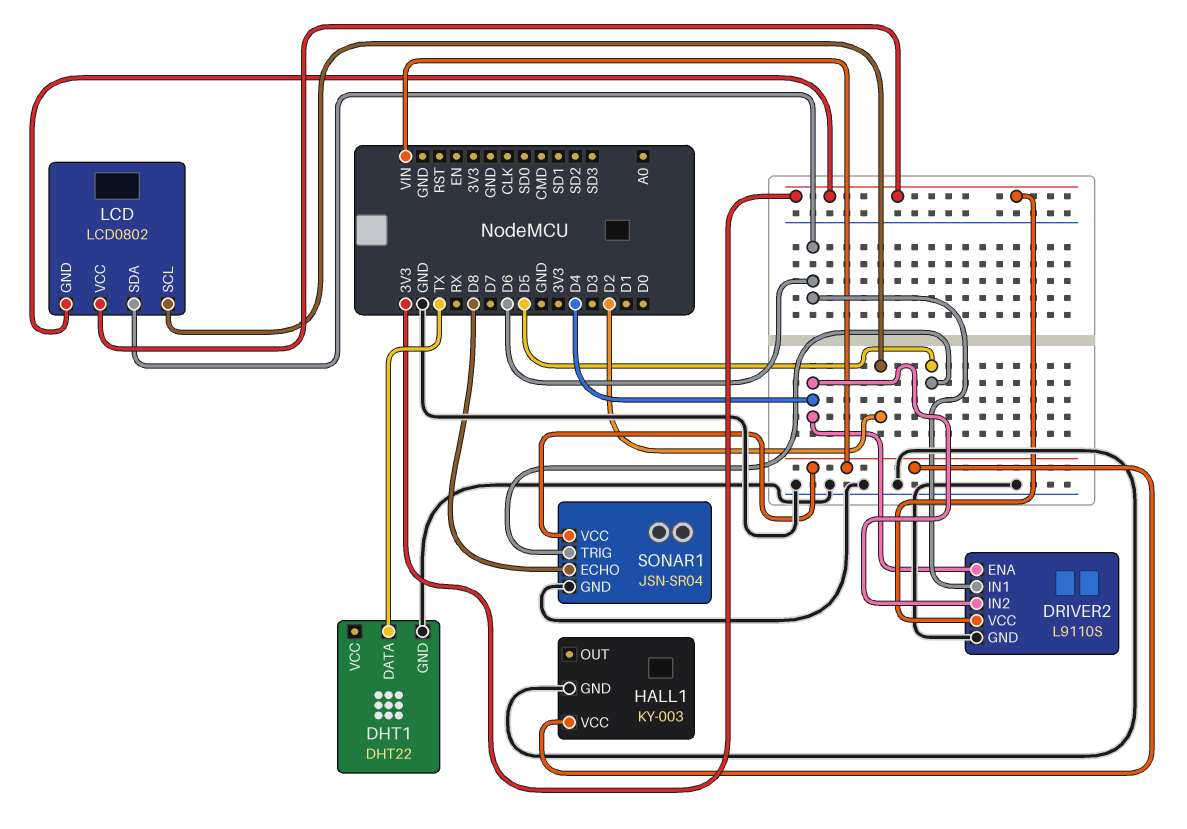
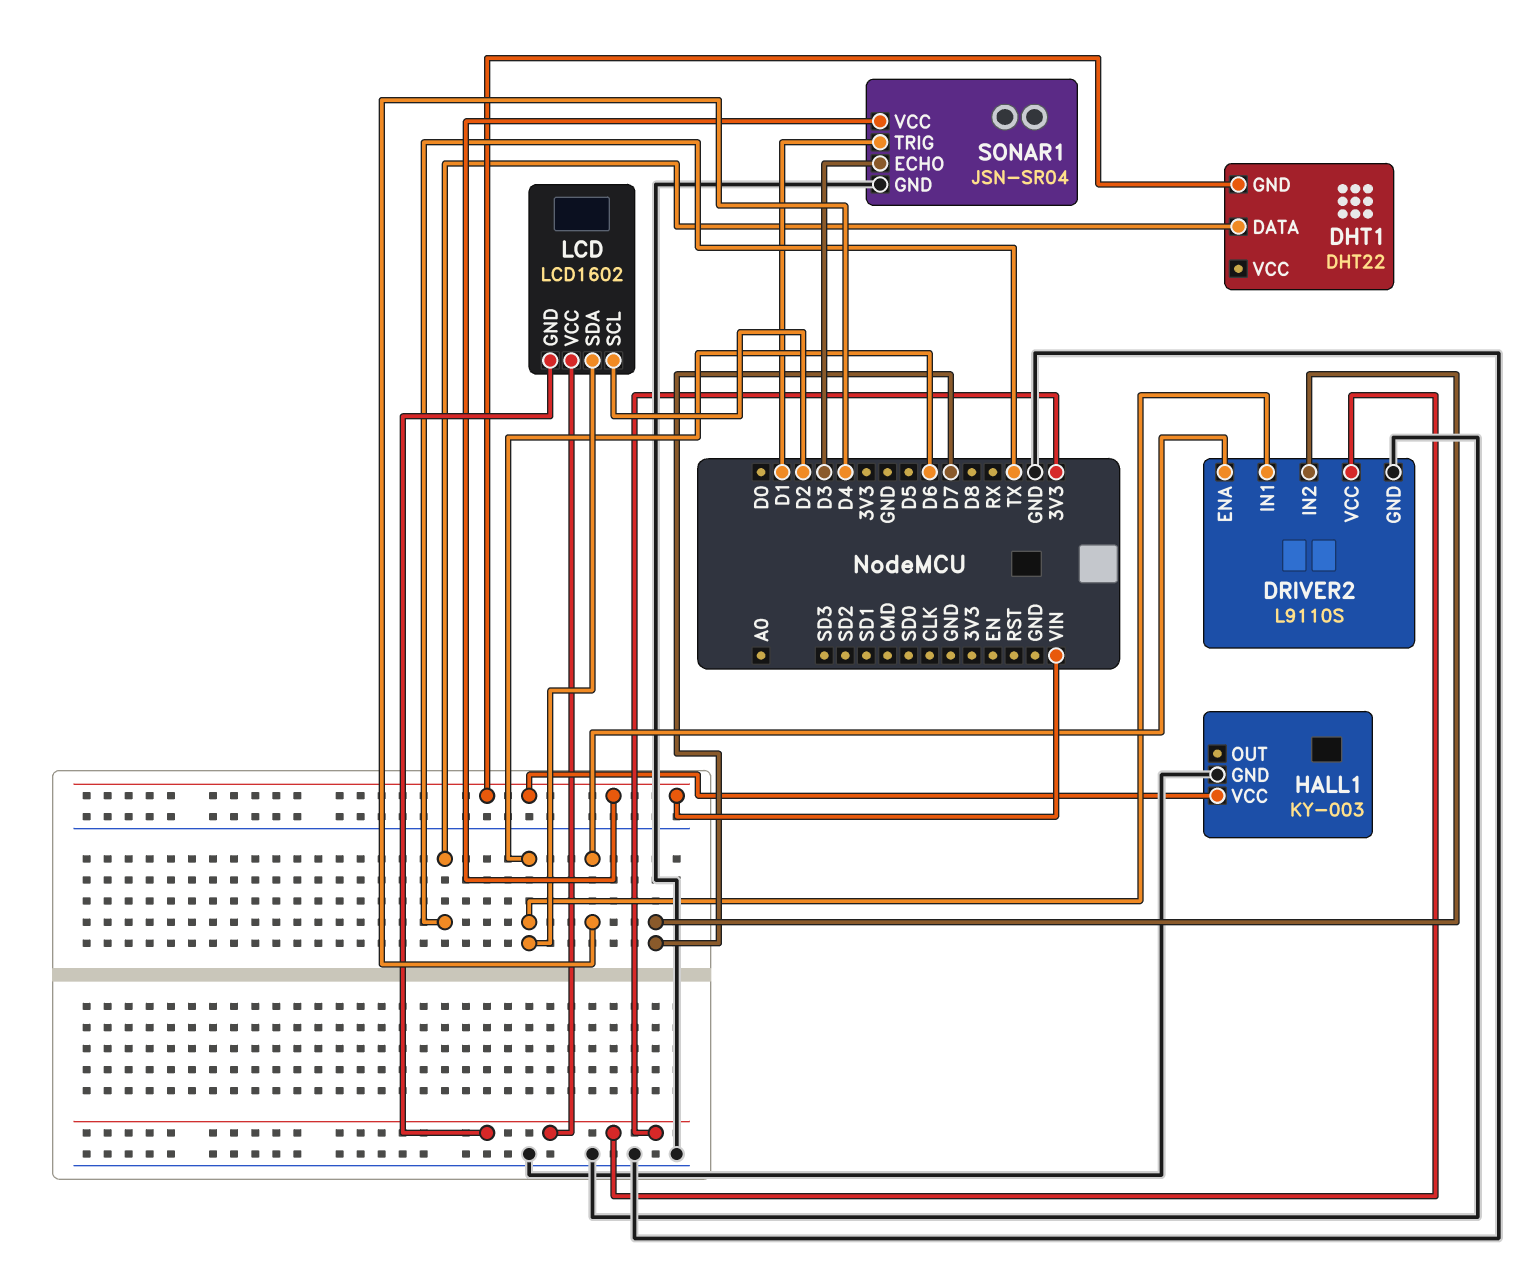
DHT1 pin GND: GND -> VIN
DRIVER2 pin IN2: D4 -> D7
LCD: LCD0802 -> LCD1602
SONAR1 pin ECHO: D8 -> D3
SONAR1 pin TRIG: D5 -> D1

